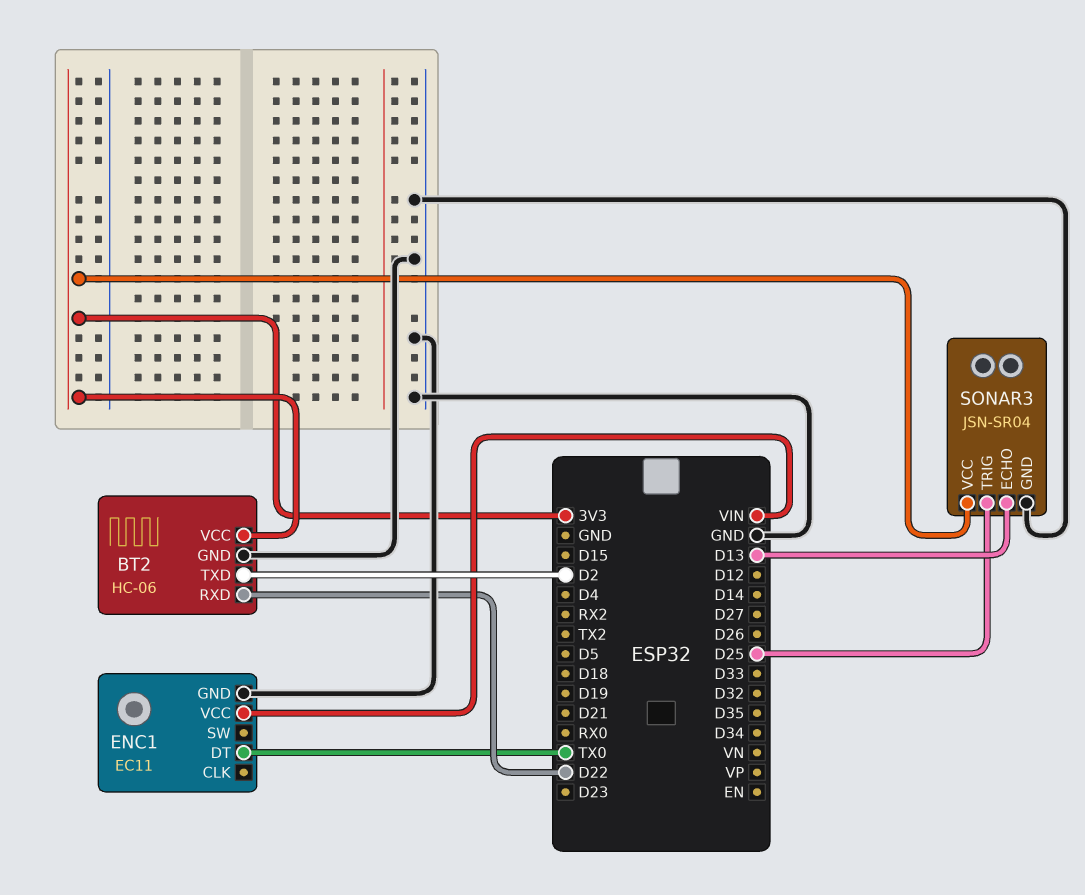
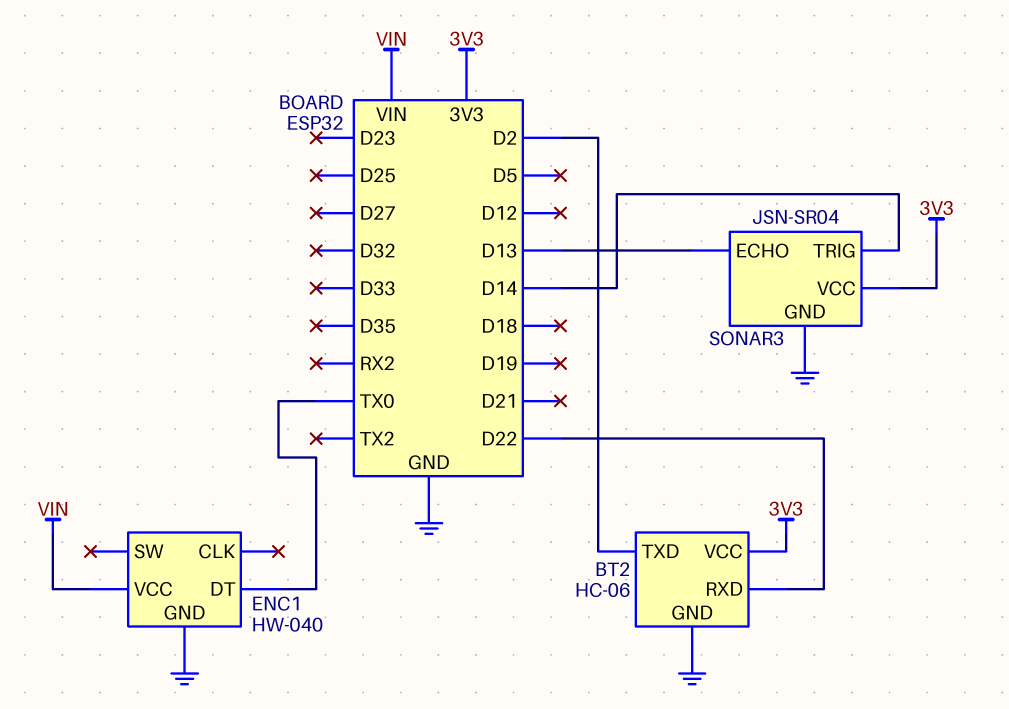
ENC1: EC11 -> HW-040
SONAR3 pin TRIG: D25 -> D14

